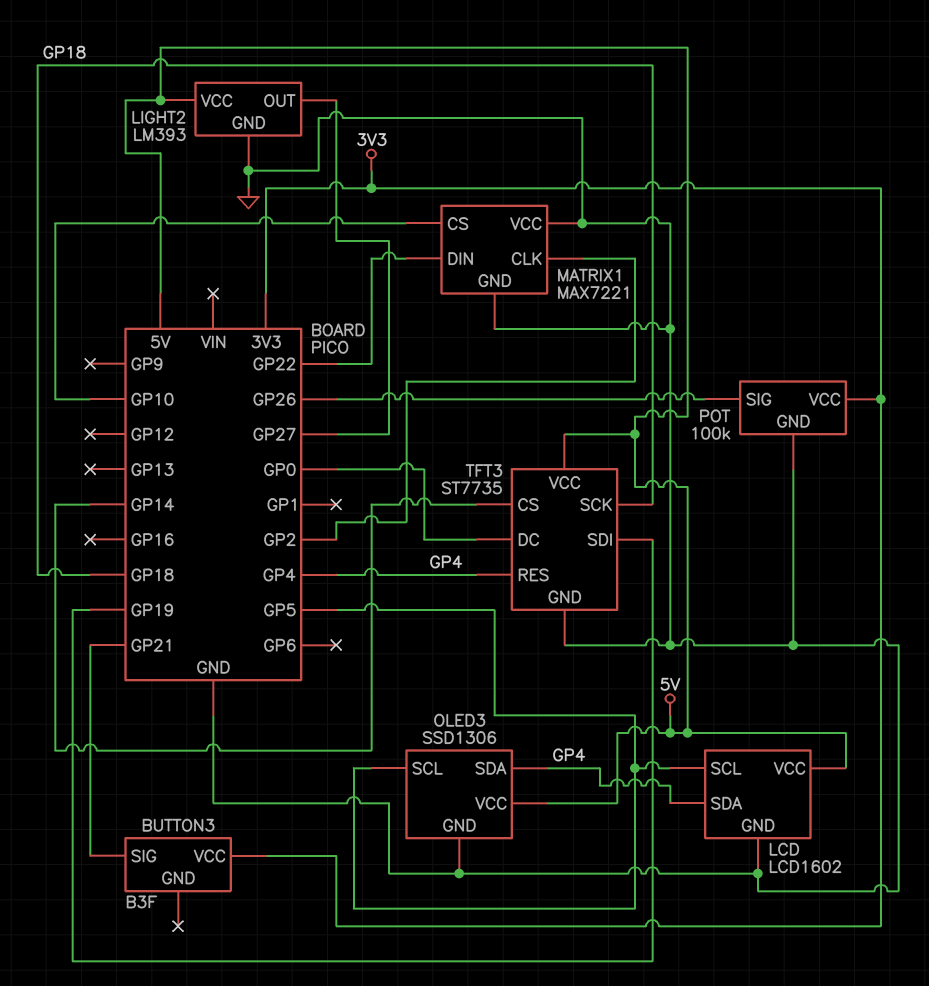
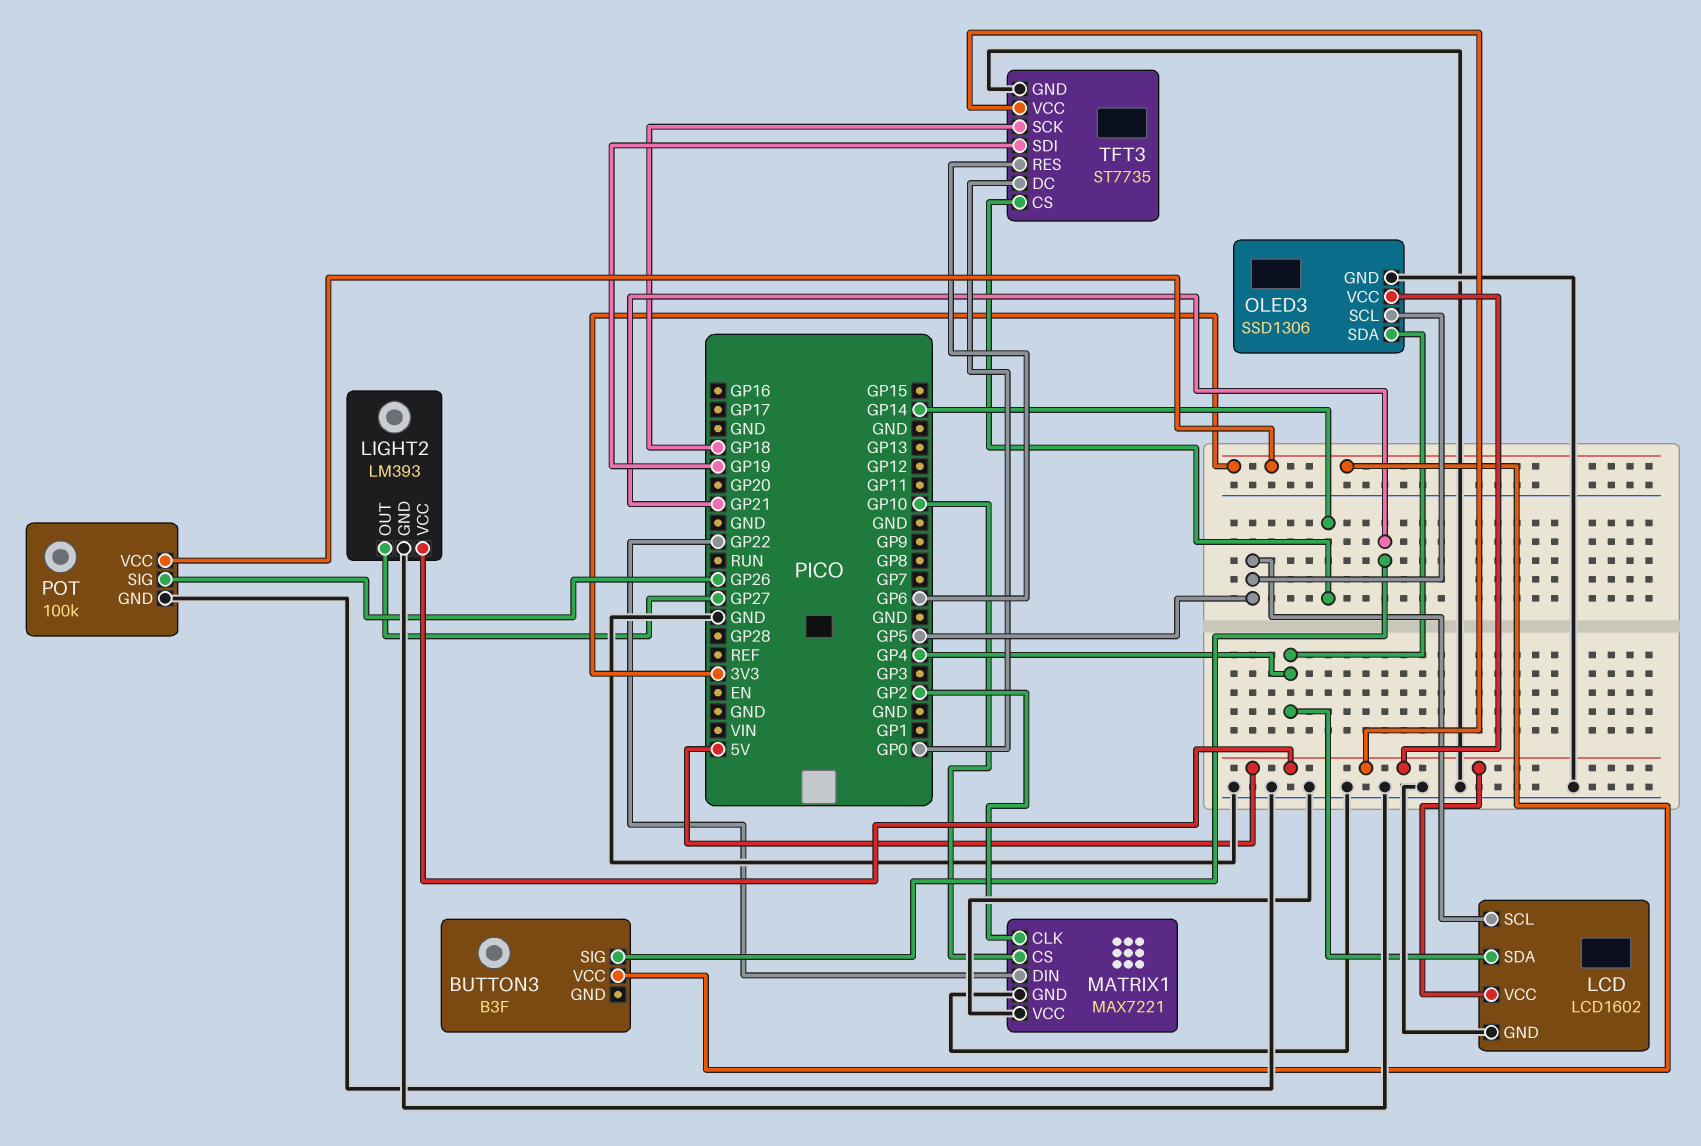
TFT3 pin RES: GP4 -> GP6

